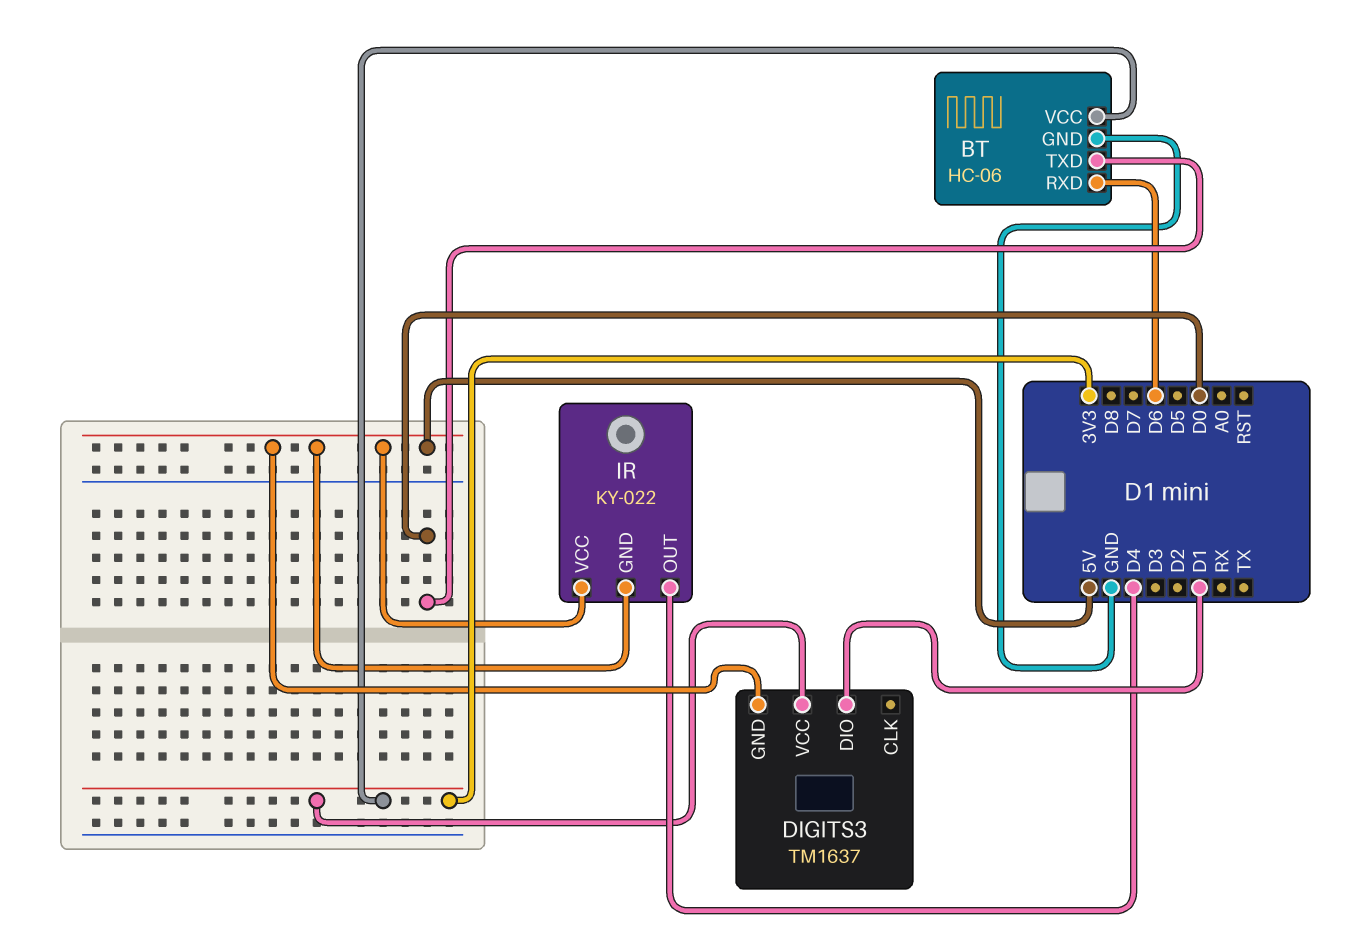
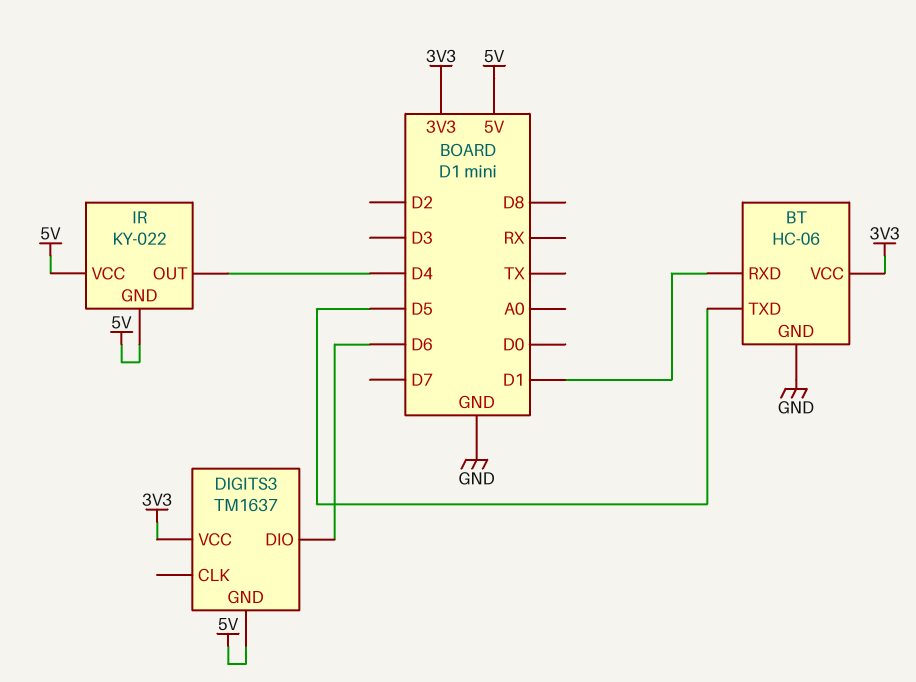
BT pin RXD: D6 -> D1
BT pin TXD: D0 -> D5
DIGITS3 pin DIO: D1 -> D6

